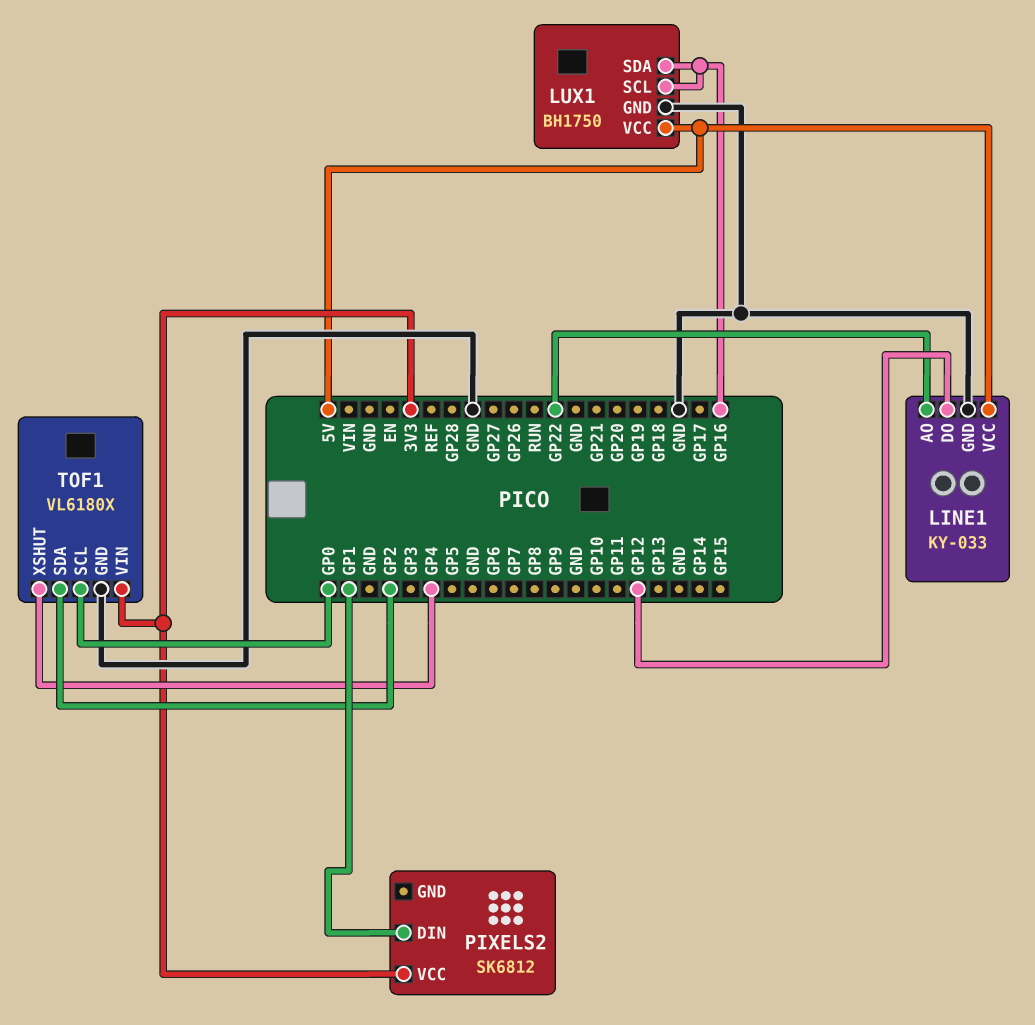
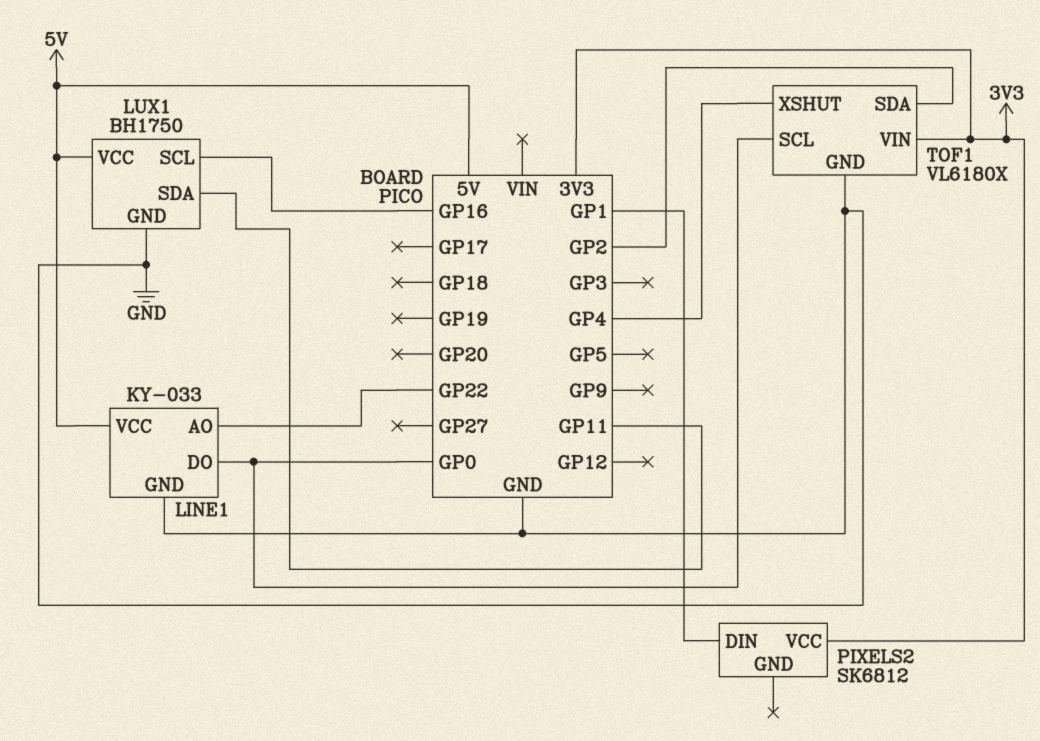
LINE1 pin DO: GP12 -> GP0
LUX1 pin SDA: GP16 -> GP11

